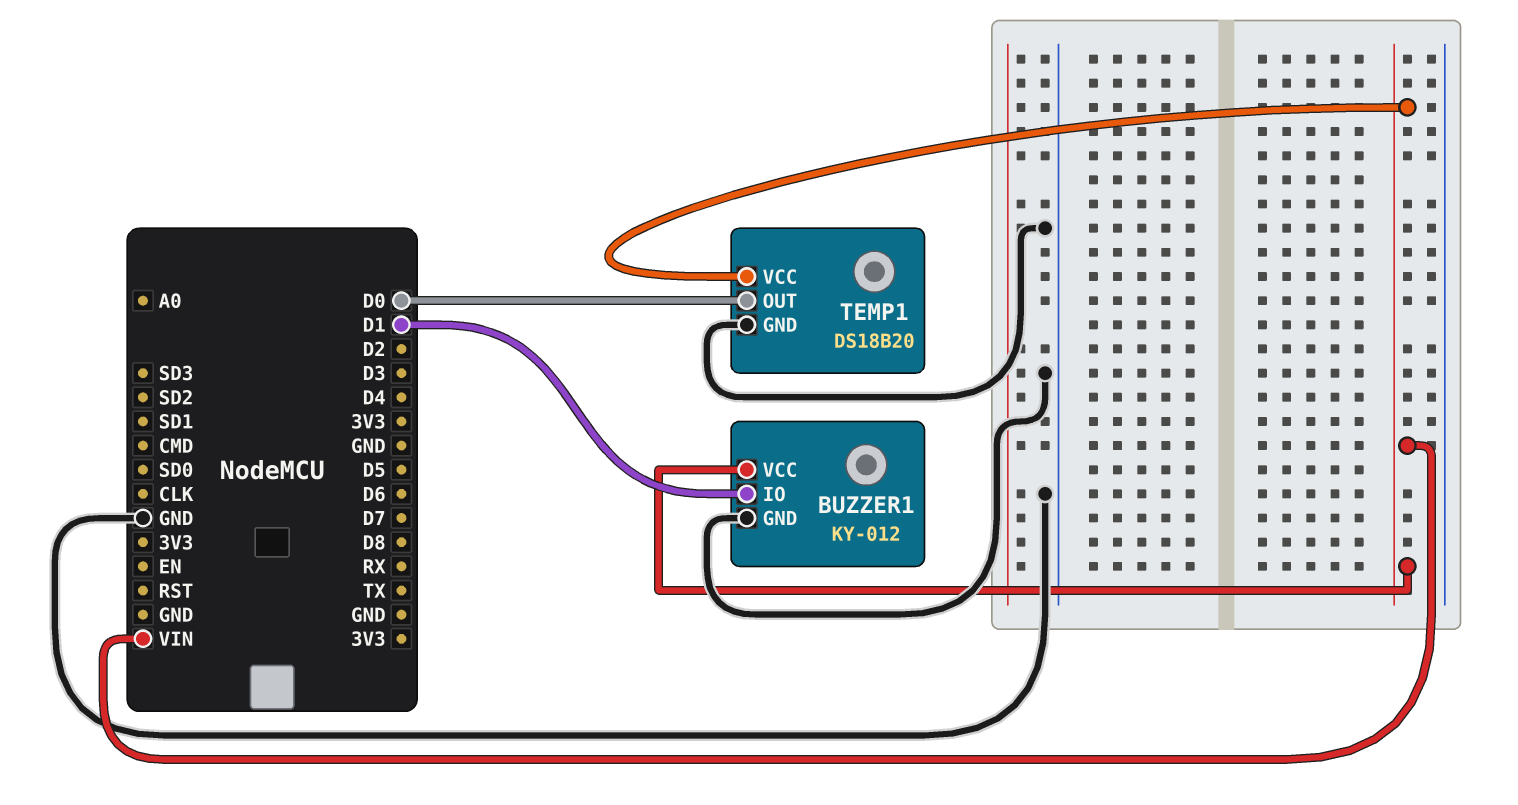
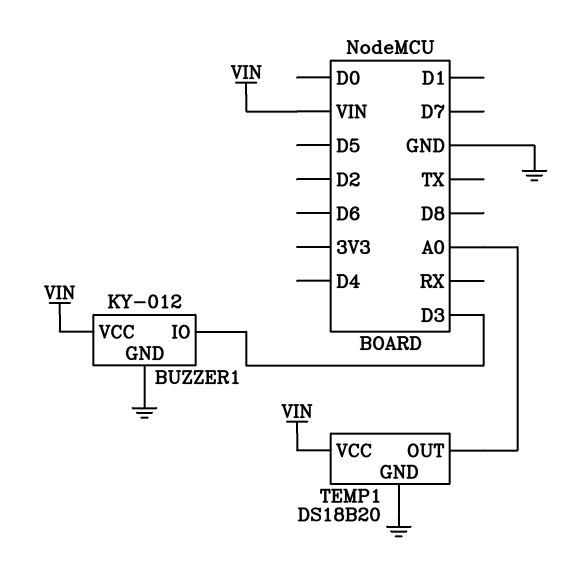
BUZZER1 pin IO: D1 -> D3
TEMP1 pin OUT: D0 -> A0

